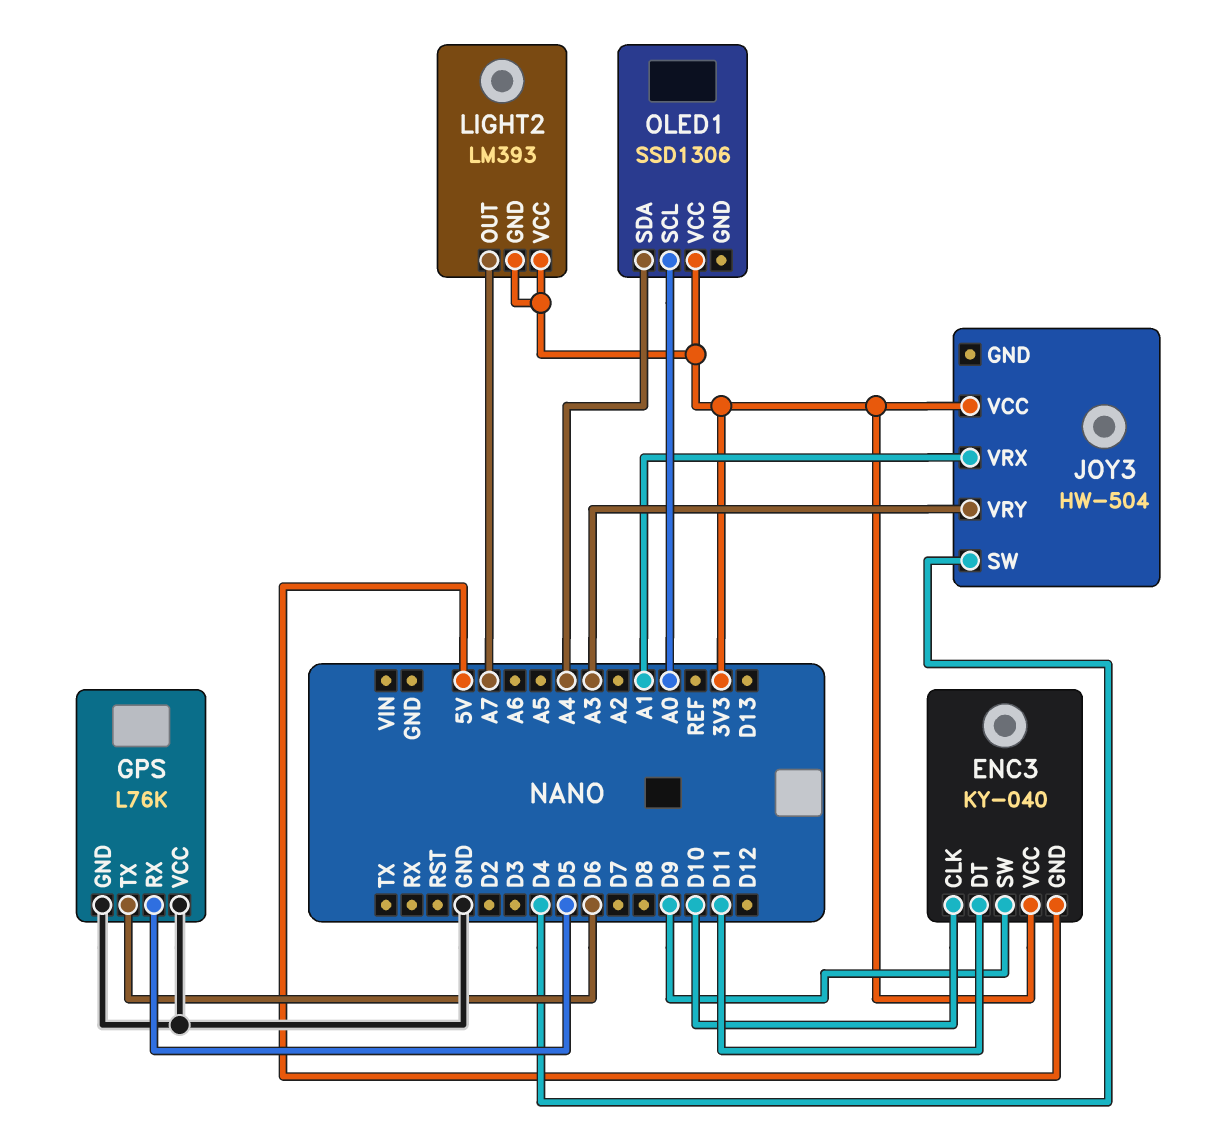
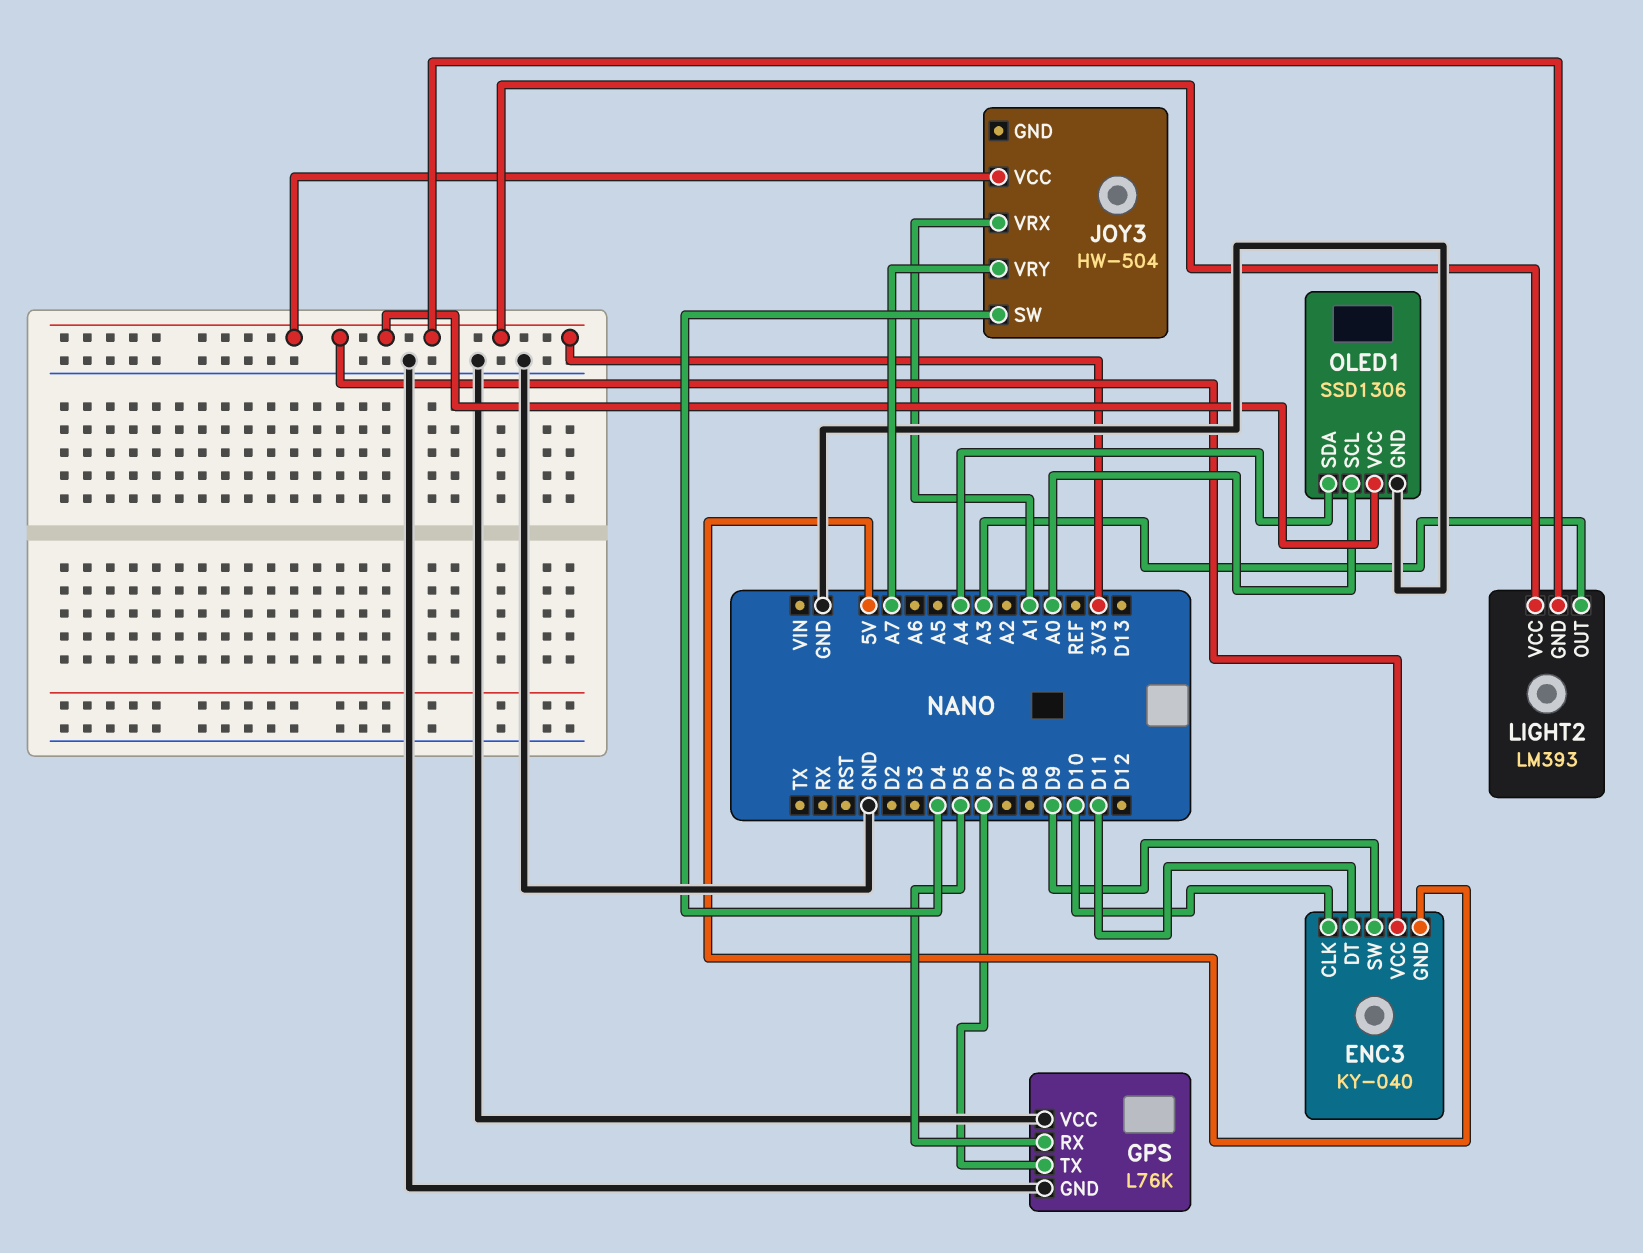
JOY3 pin VRY: A3 -> A7
LIGHT2 pin OUT: A7 -> A3
OLED1 pin GND: none -> GND

